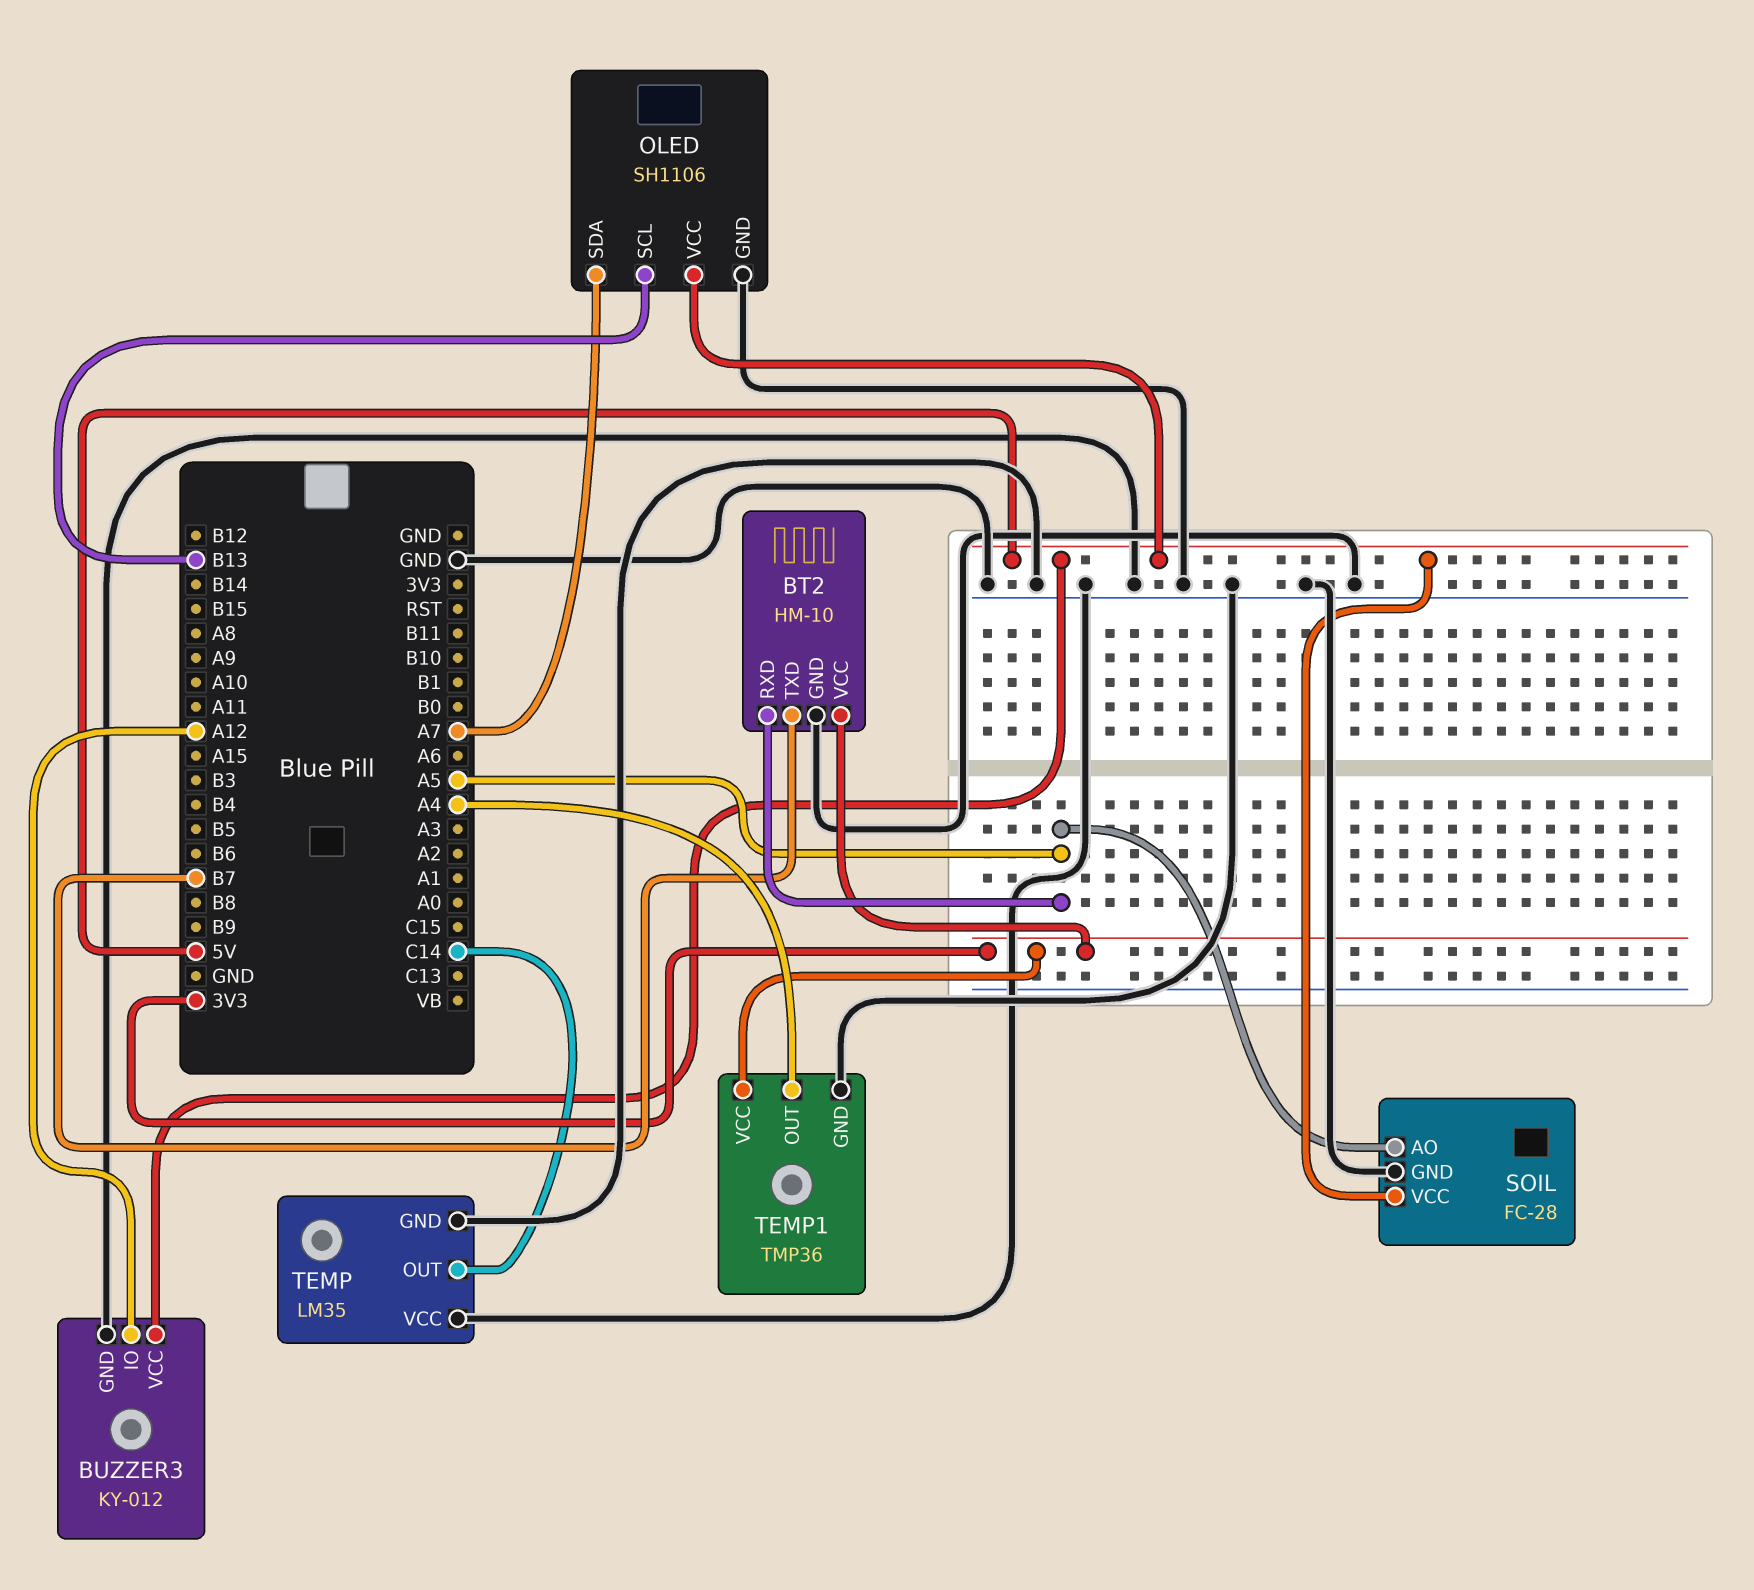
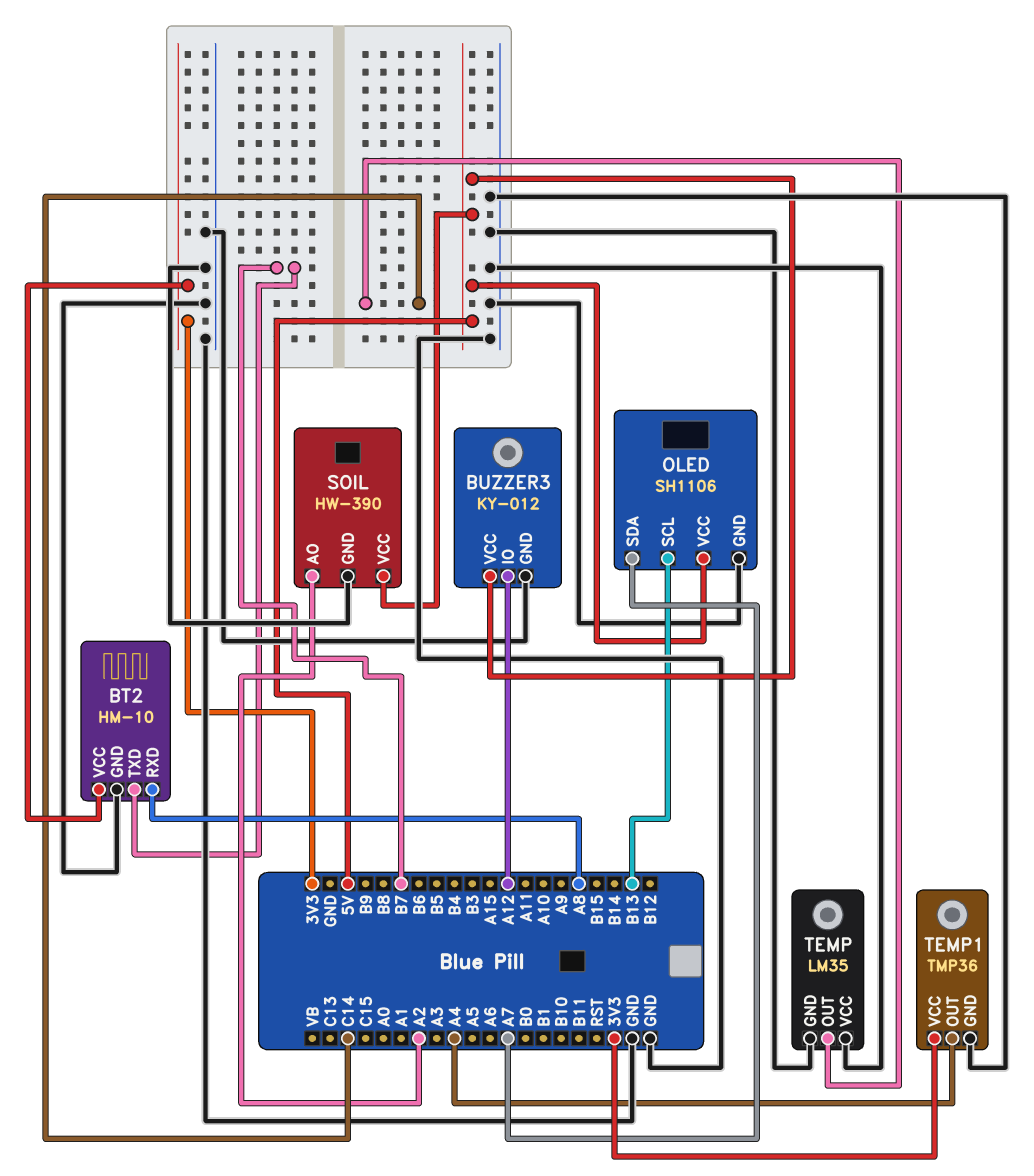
BT2 pin RXD: A5 -> A8
SOIL: FC-28 -> HW-390
SOIL pin AO: A5 -> A2

